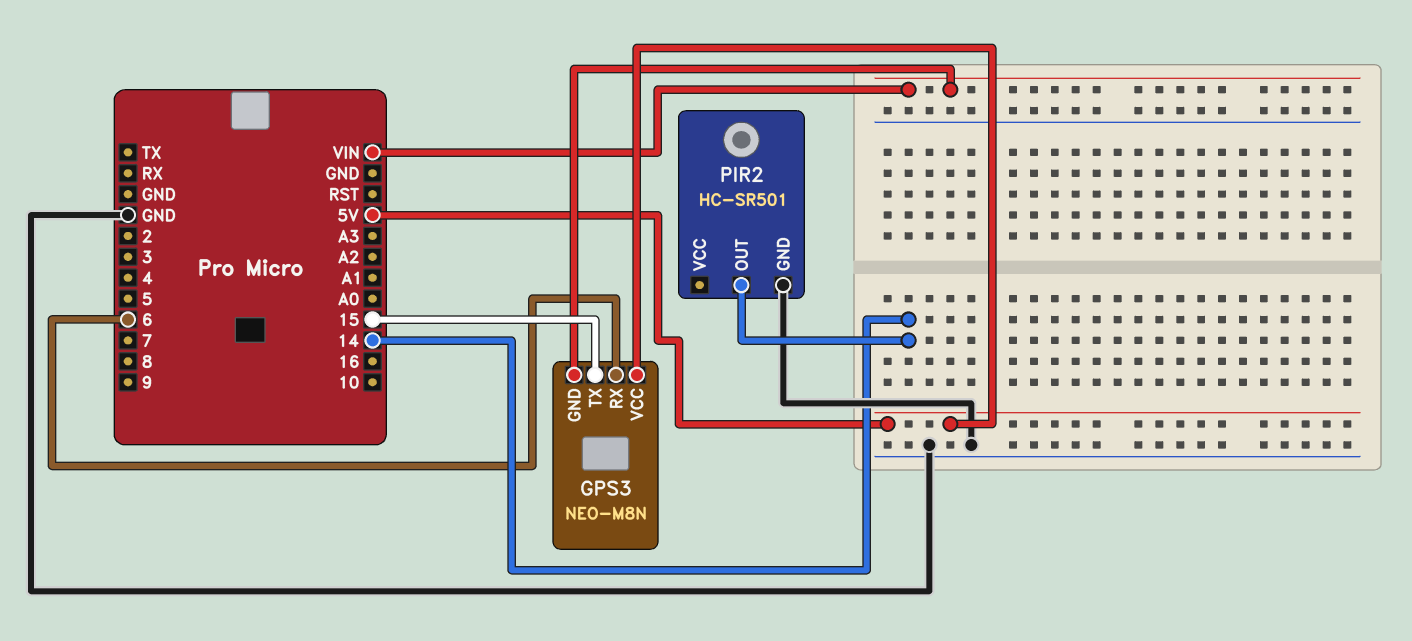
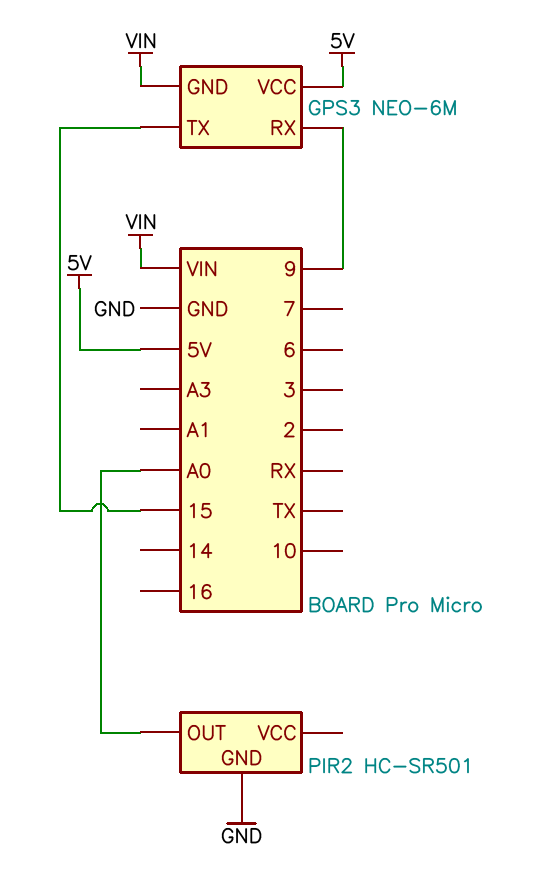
GPS3: NEO-M8N -> NEO-6M
GPS3 pin RX: 6 -> 9
PIR2 pin OUT: 14 -> A0

